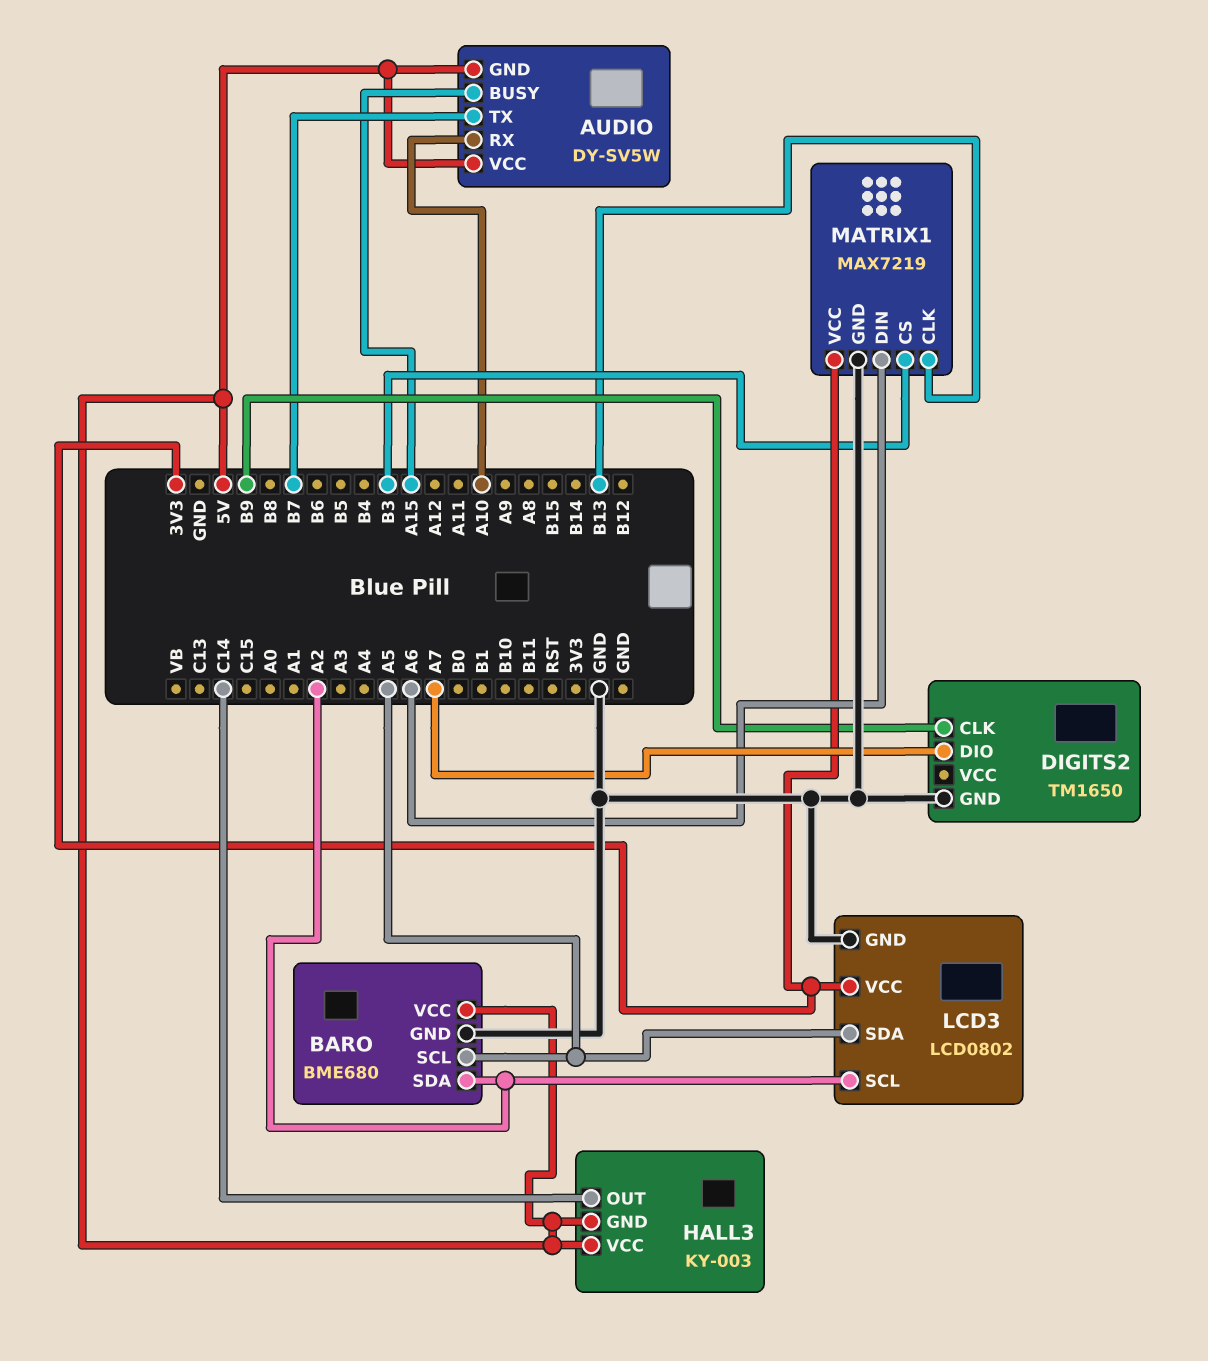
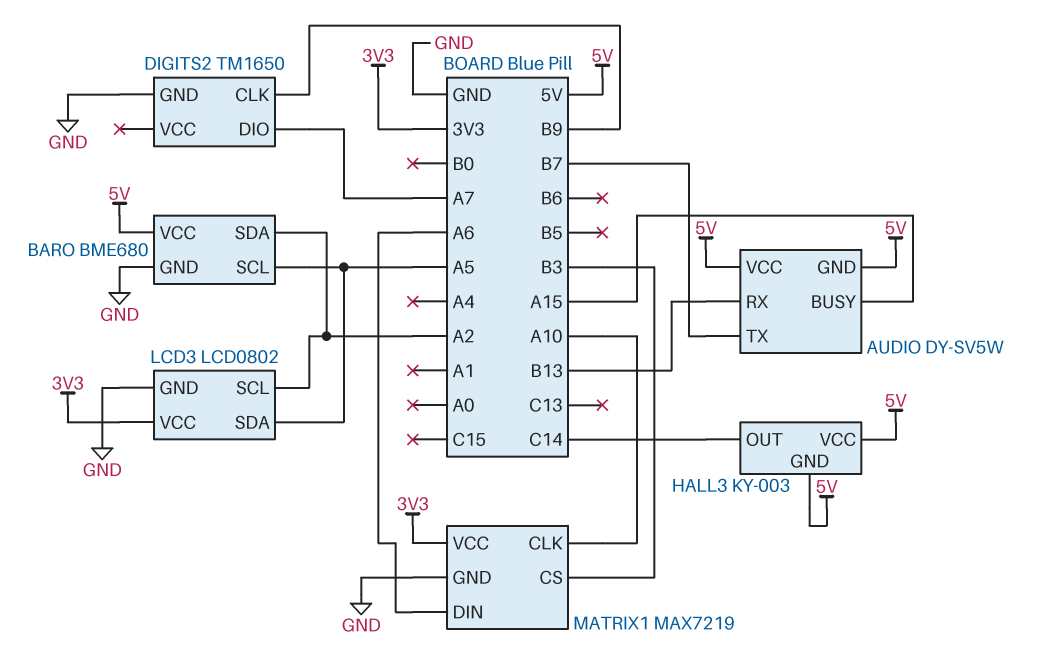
AUDIO pin RX: A10 -> B13
MATRIX1 pin CLK: B13 -> A10

